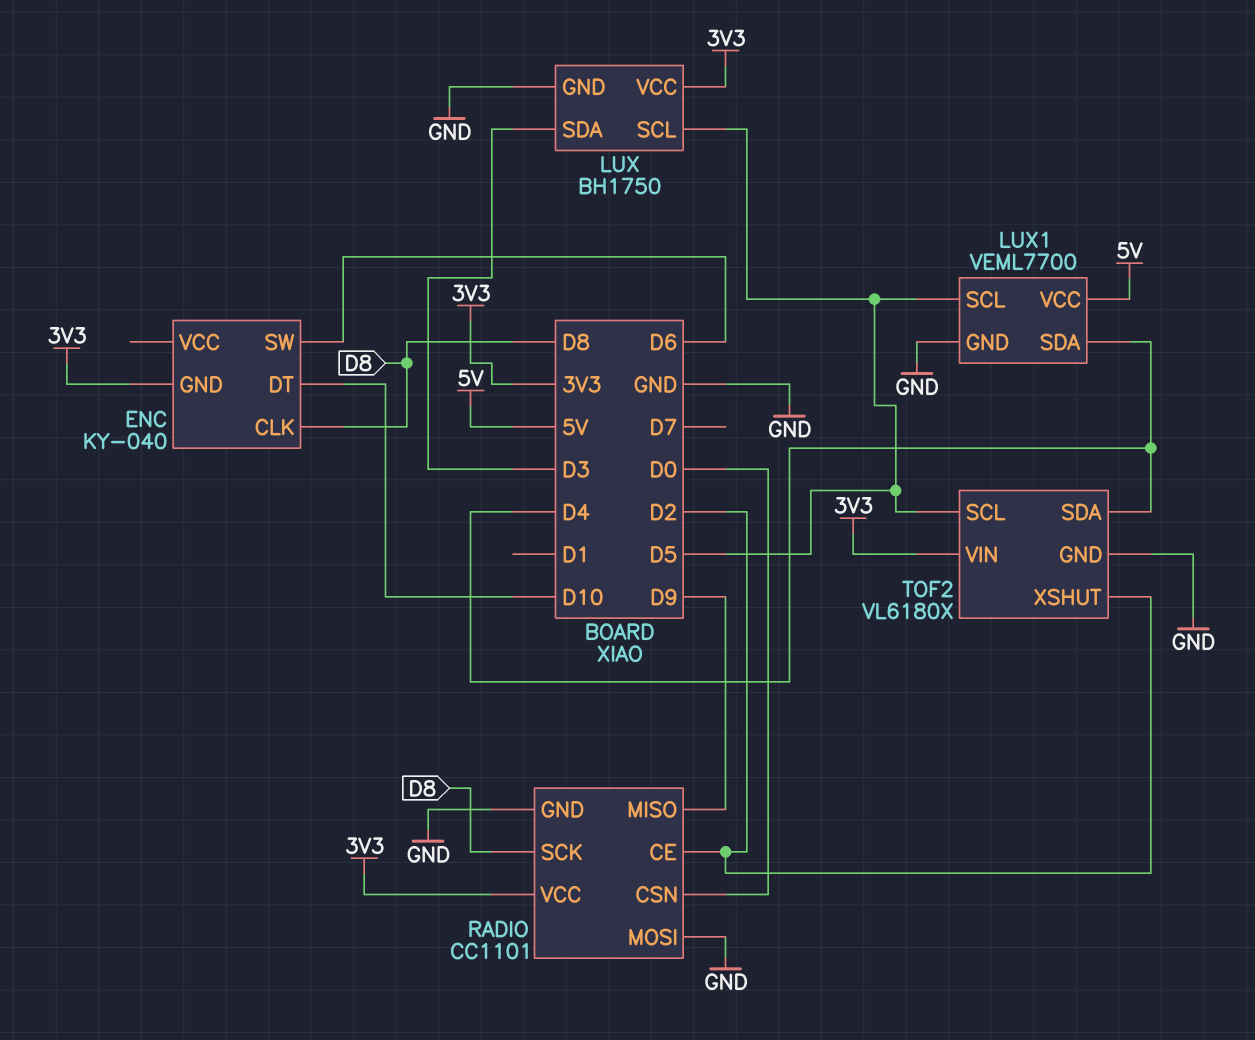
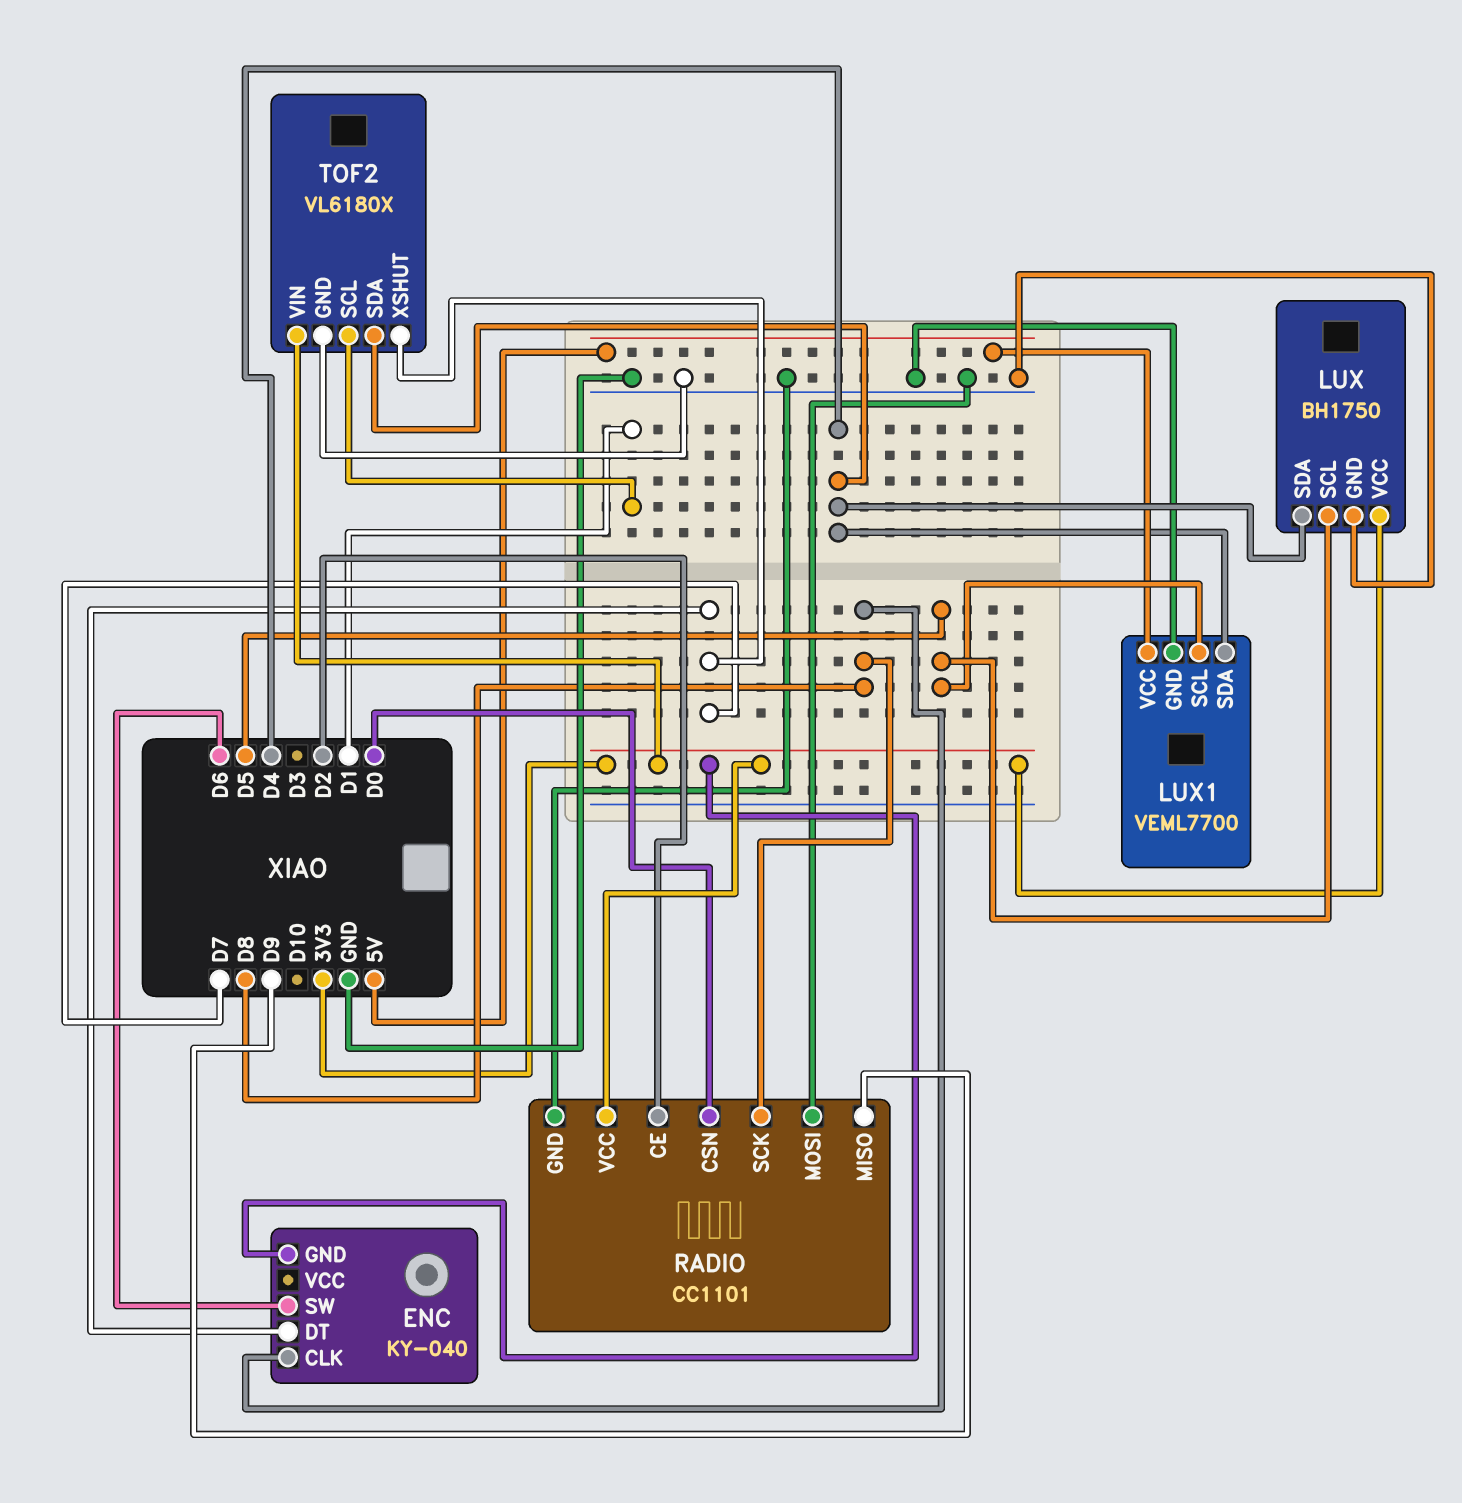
ENC pin DT: D10 -> D7
LUX pin SDA: D3 -> D4
TOF2 pin SCL: D5 -> D1
TOF2 pin XSHUT: D2 -> D7

